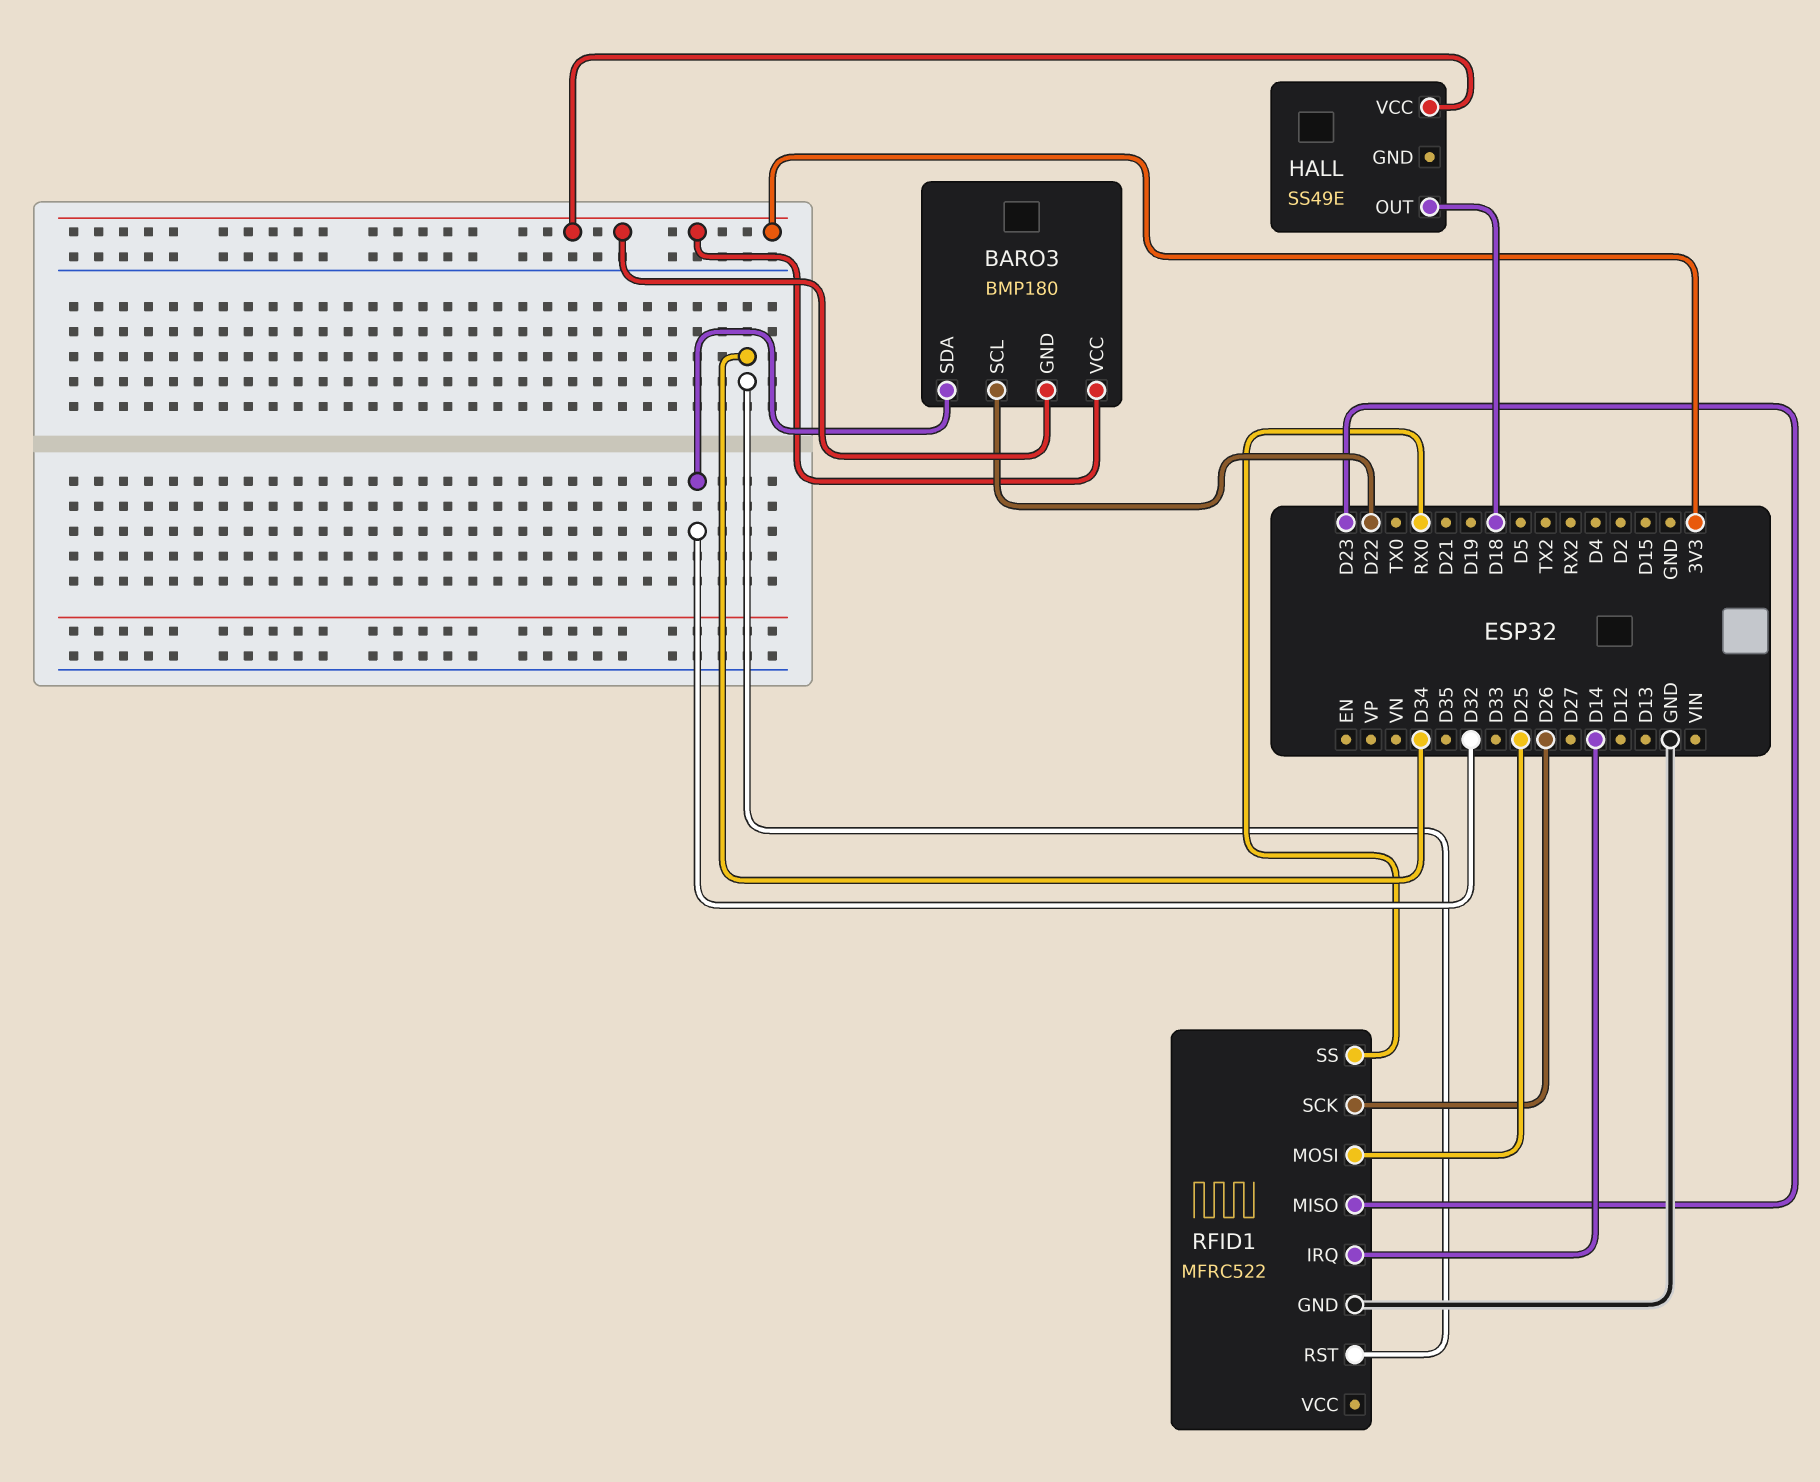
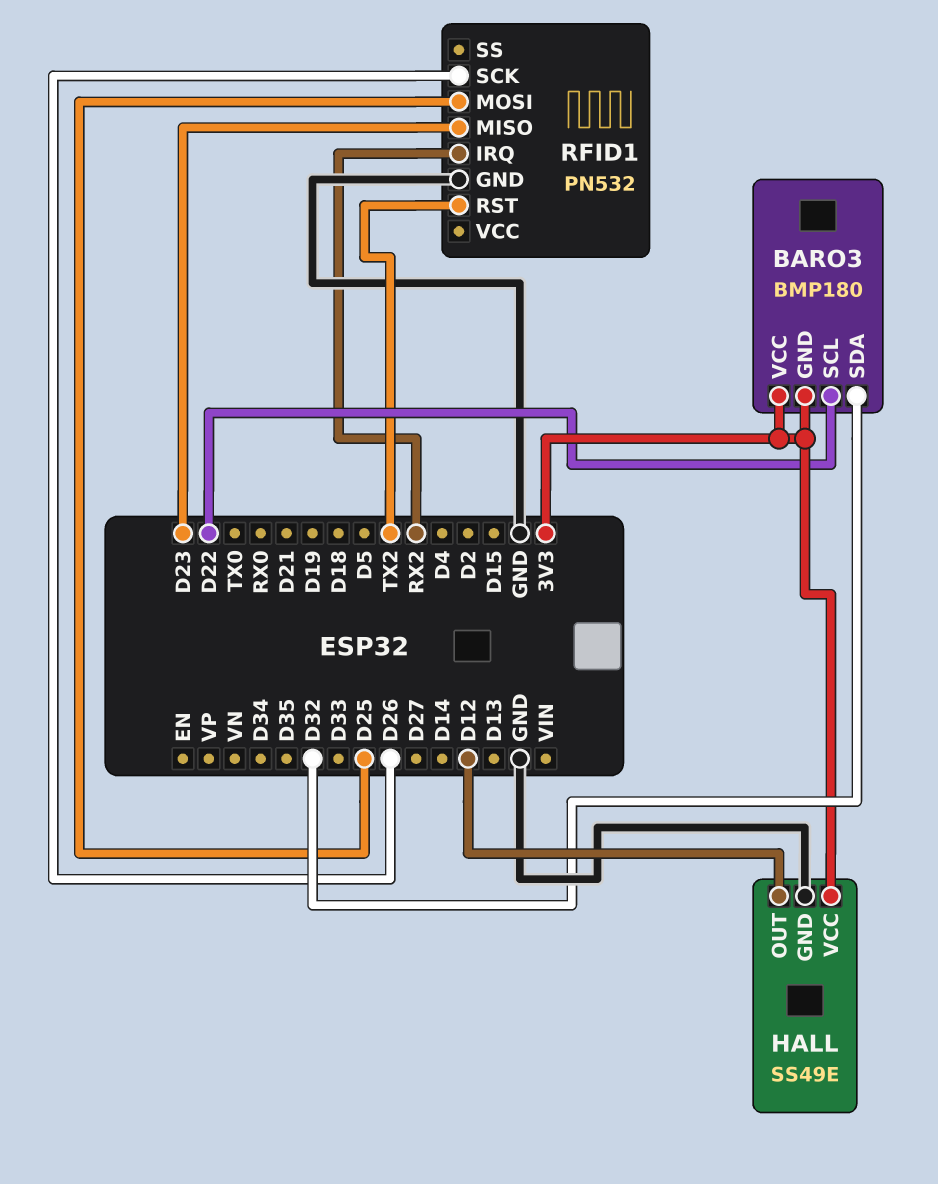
HALL pin GND: none -> GND
HALL pin OUT: D18 -> D12
RFID1: MFRC522 -> PN532
RFID1 pin IRQ: D14 -> RX2
RFID1 pin RST: D34 -> TX2
RFID1 pin SS: RX0 -> none

